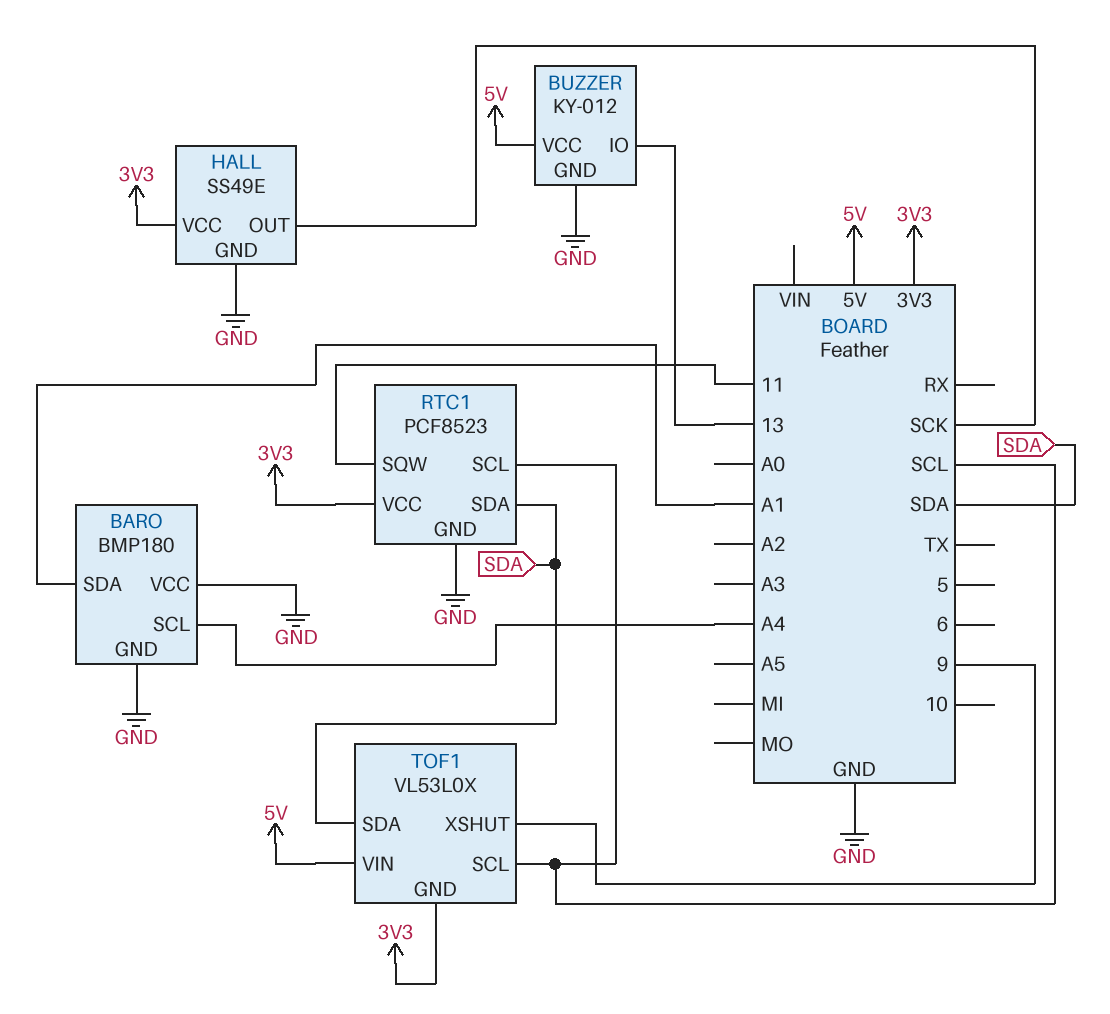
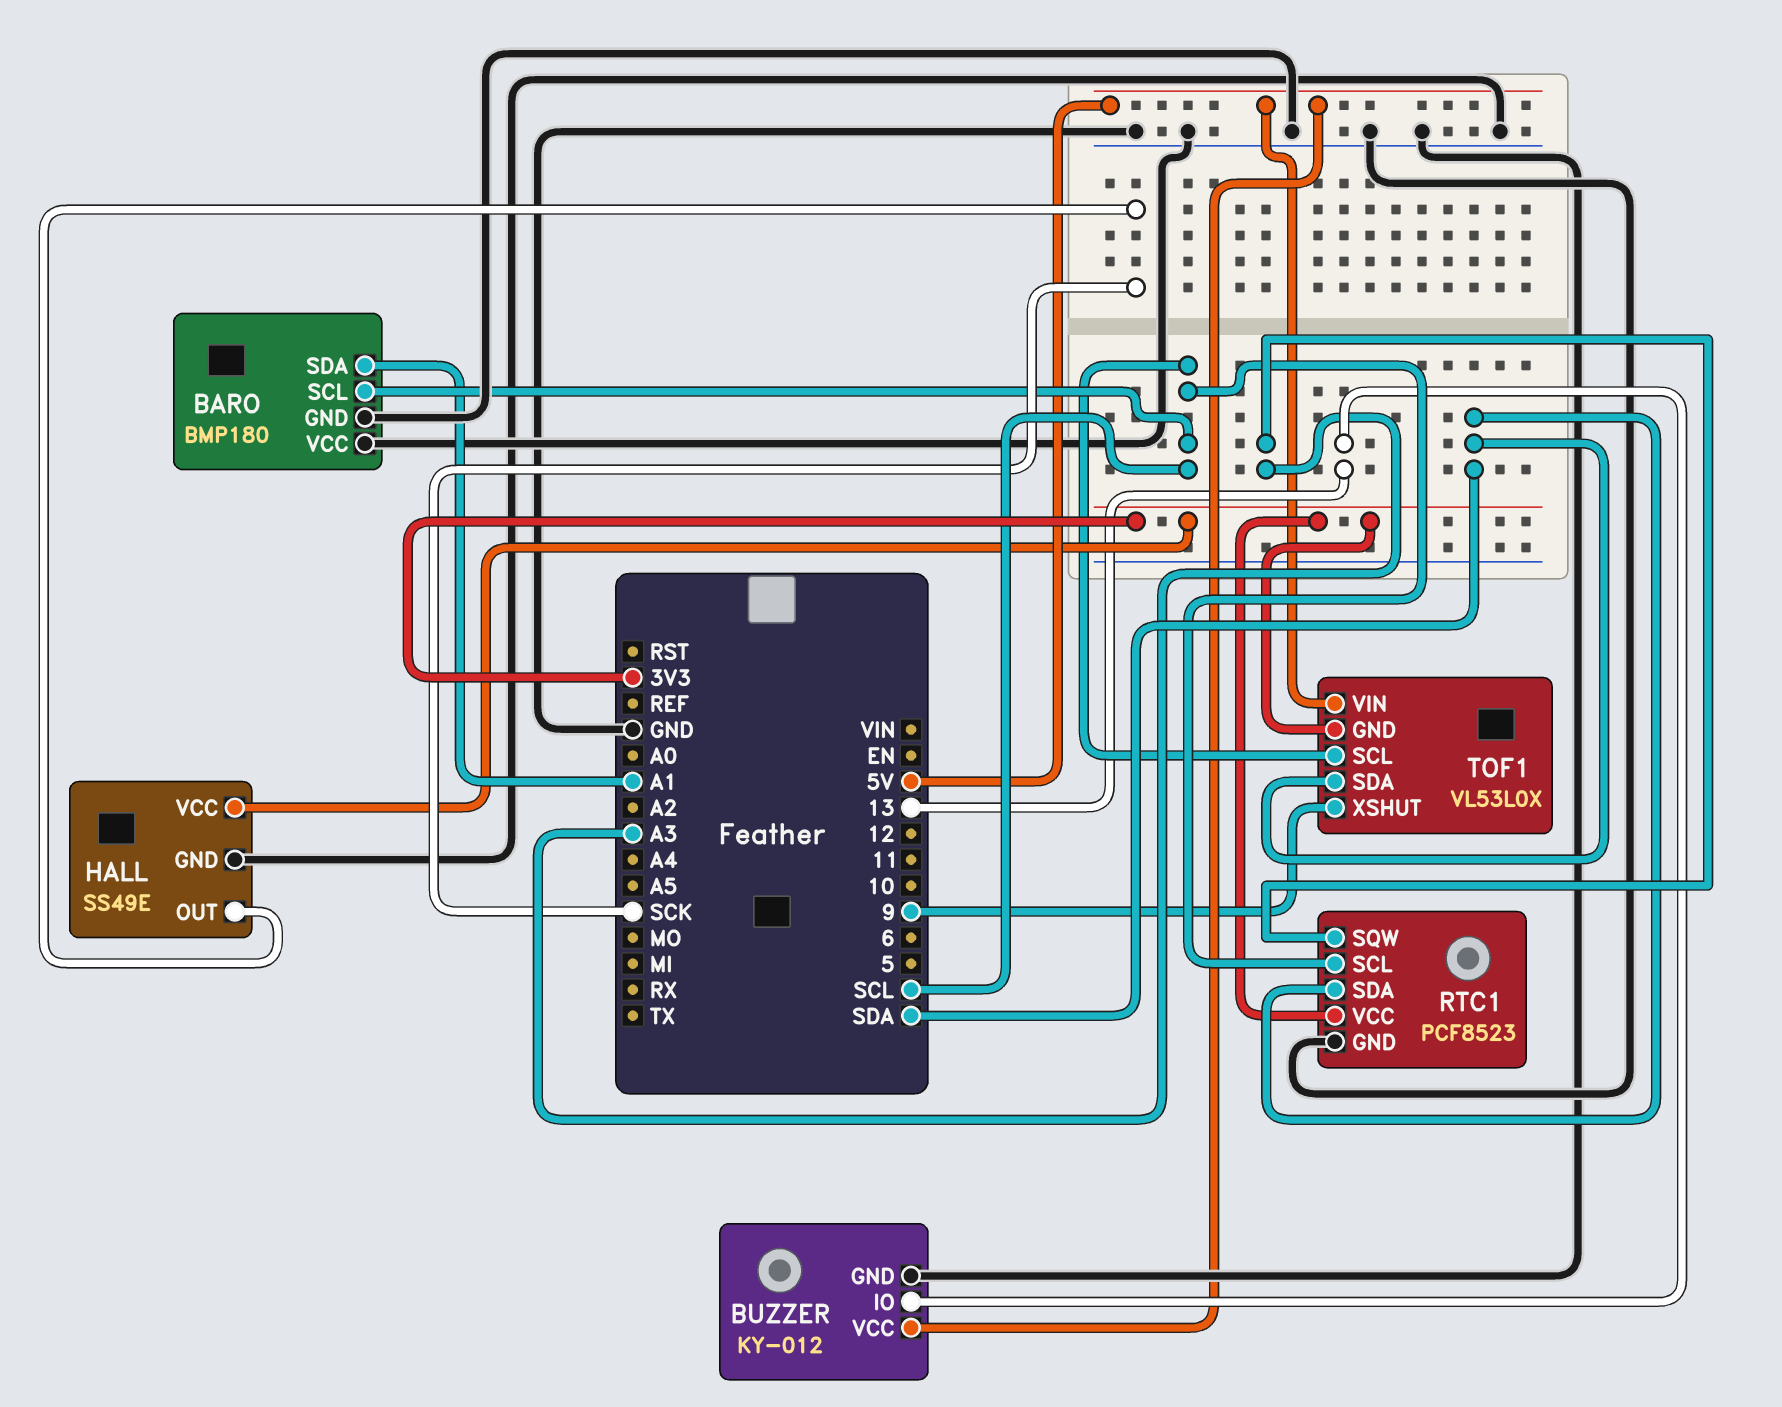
BARO pin SCL: A4 -> SCL
RTC1 pin SQW: 11 -> A3

